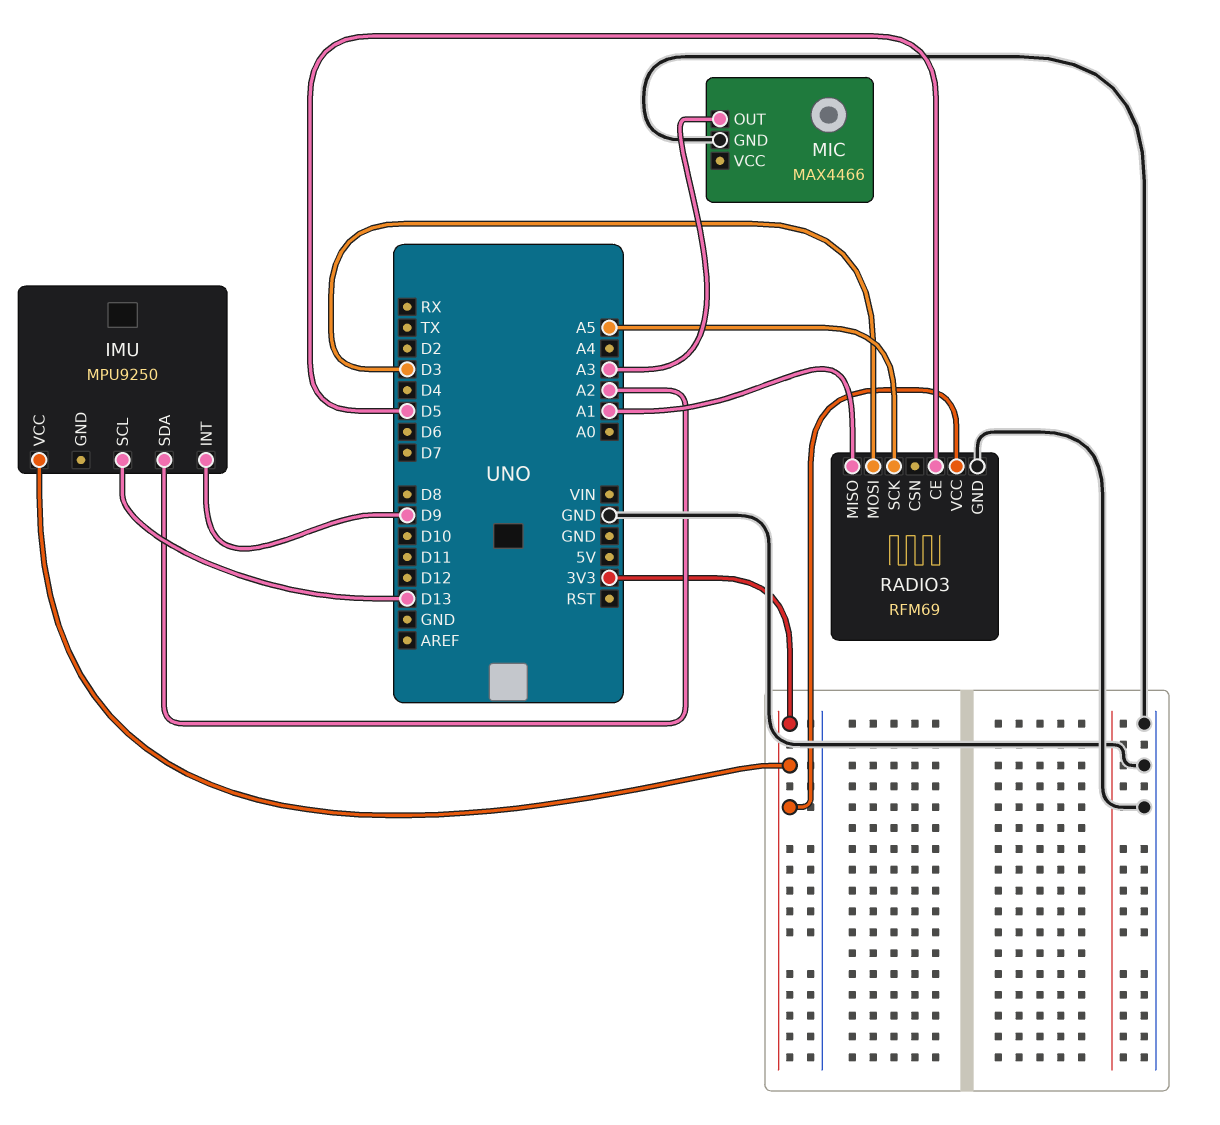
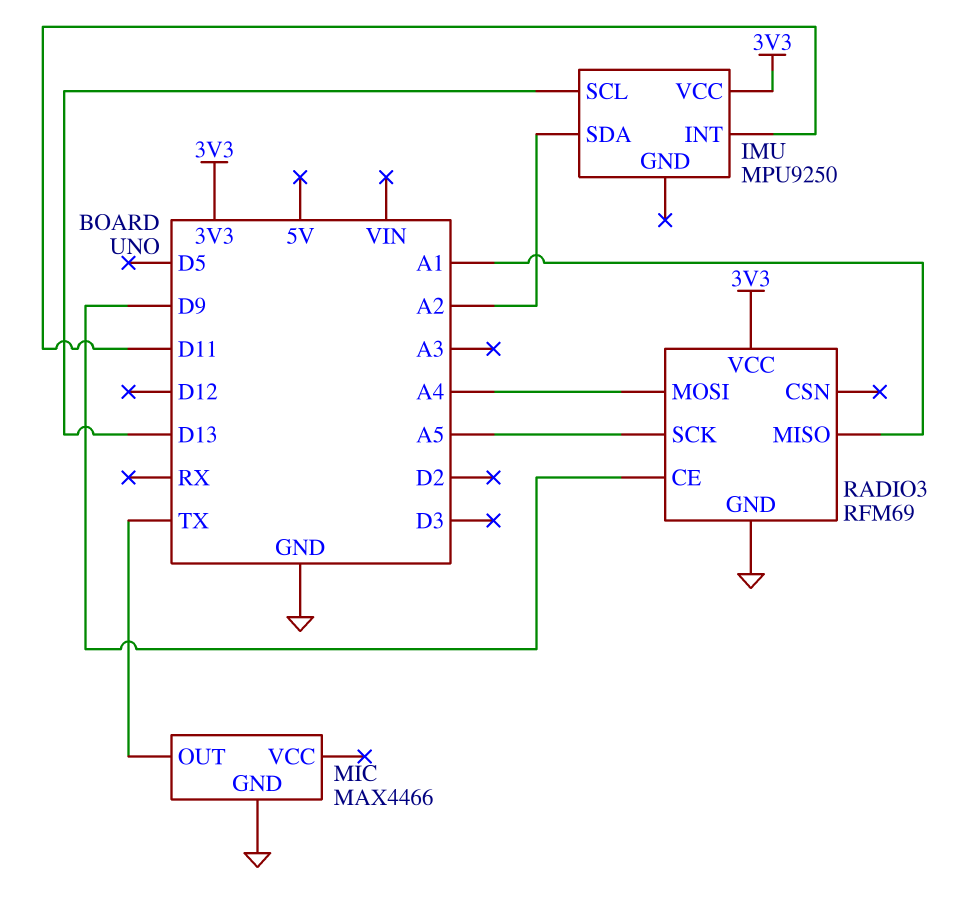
IMU pin INT: D9 -> D11
MIC pin OUT: A3 -> TX
RADIO3 pin CE: D5 -> D9
RADIO3 pin MOSI: D3 -> A4

